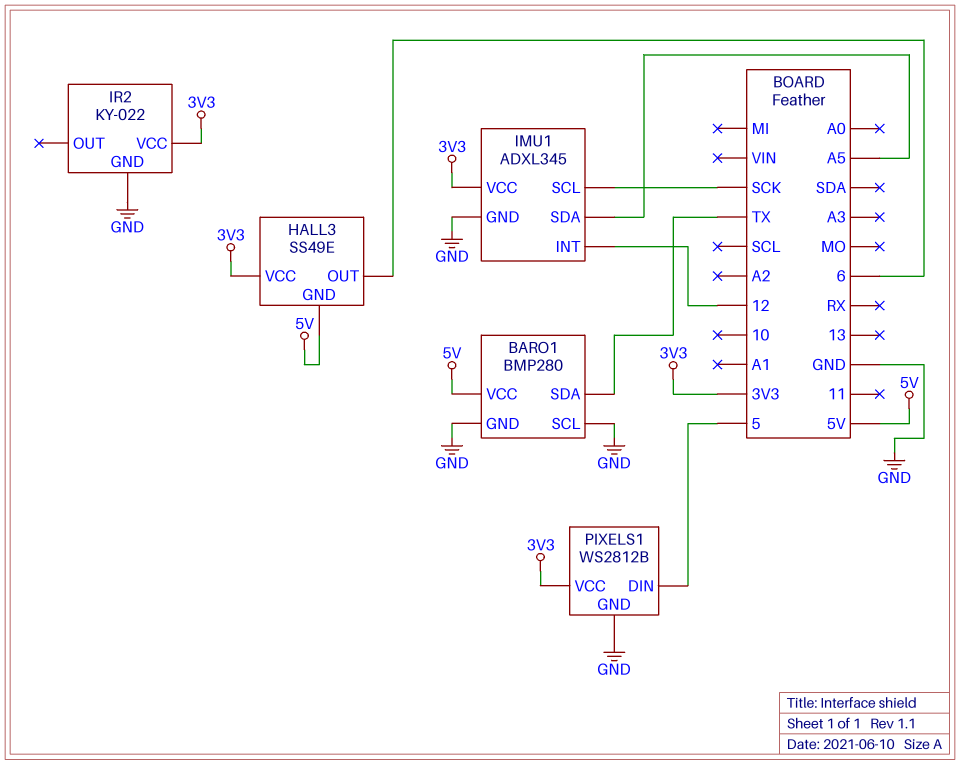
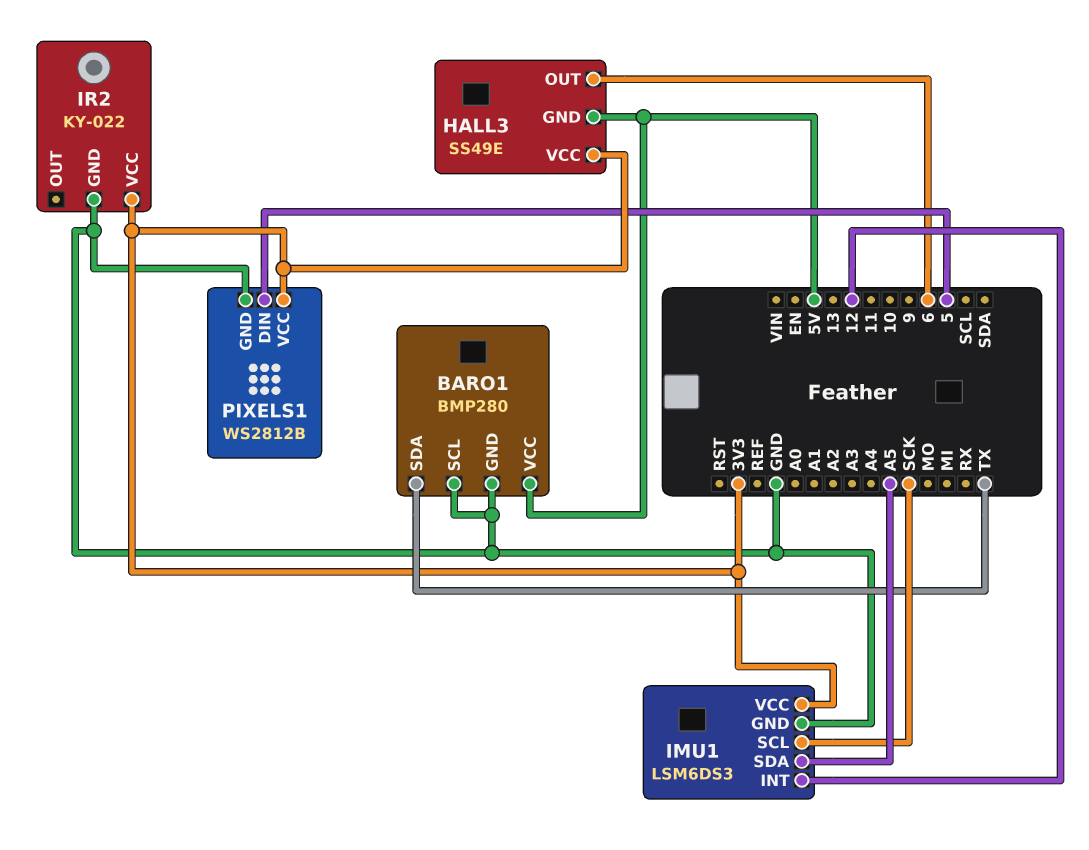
IMU1: ADXL345 -> LSM6DS3

